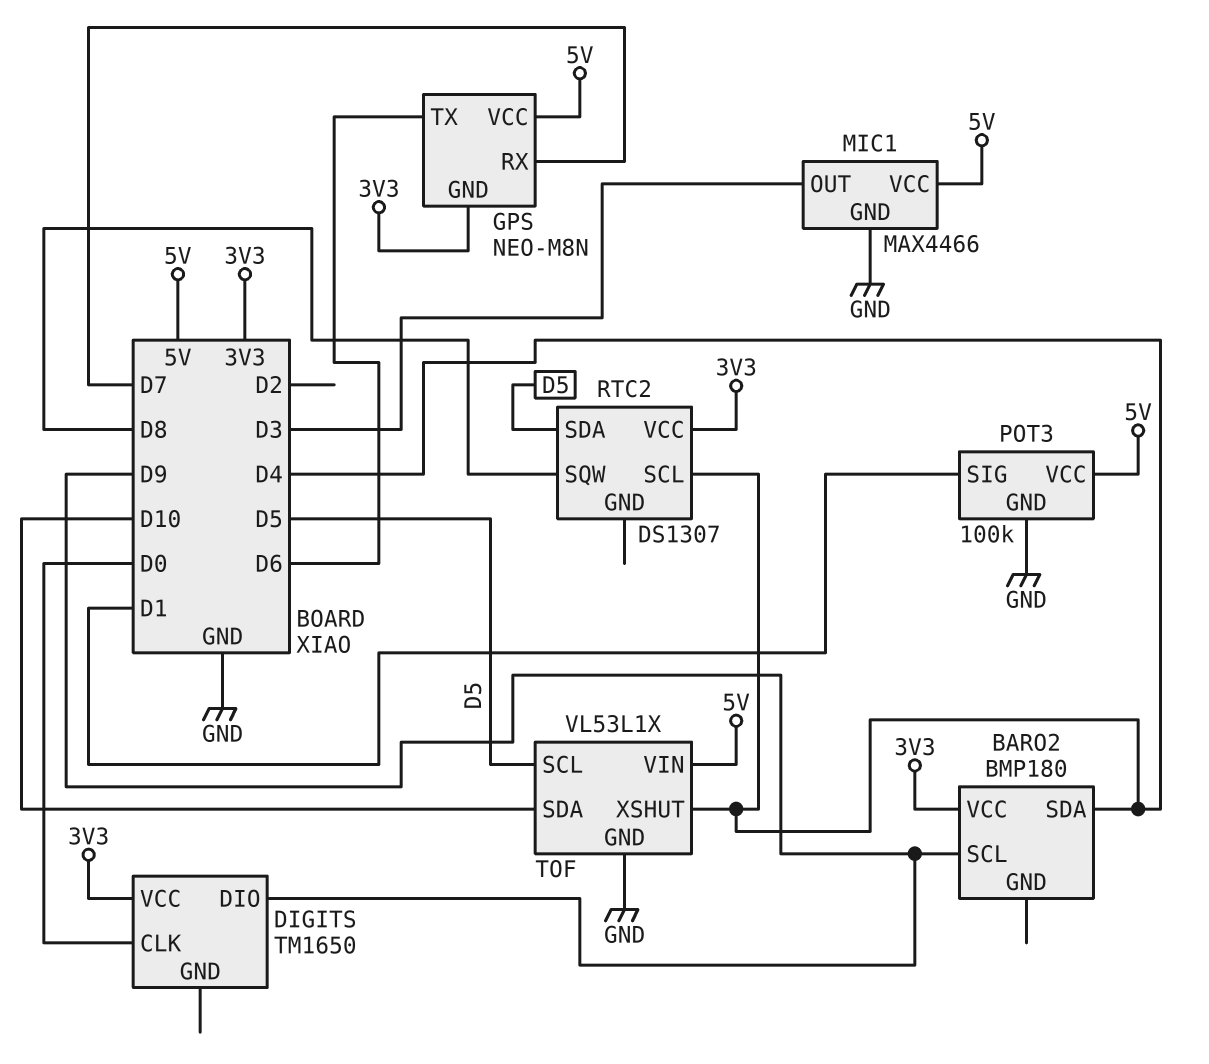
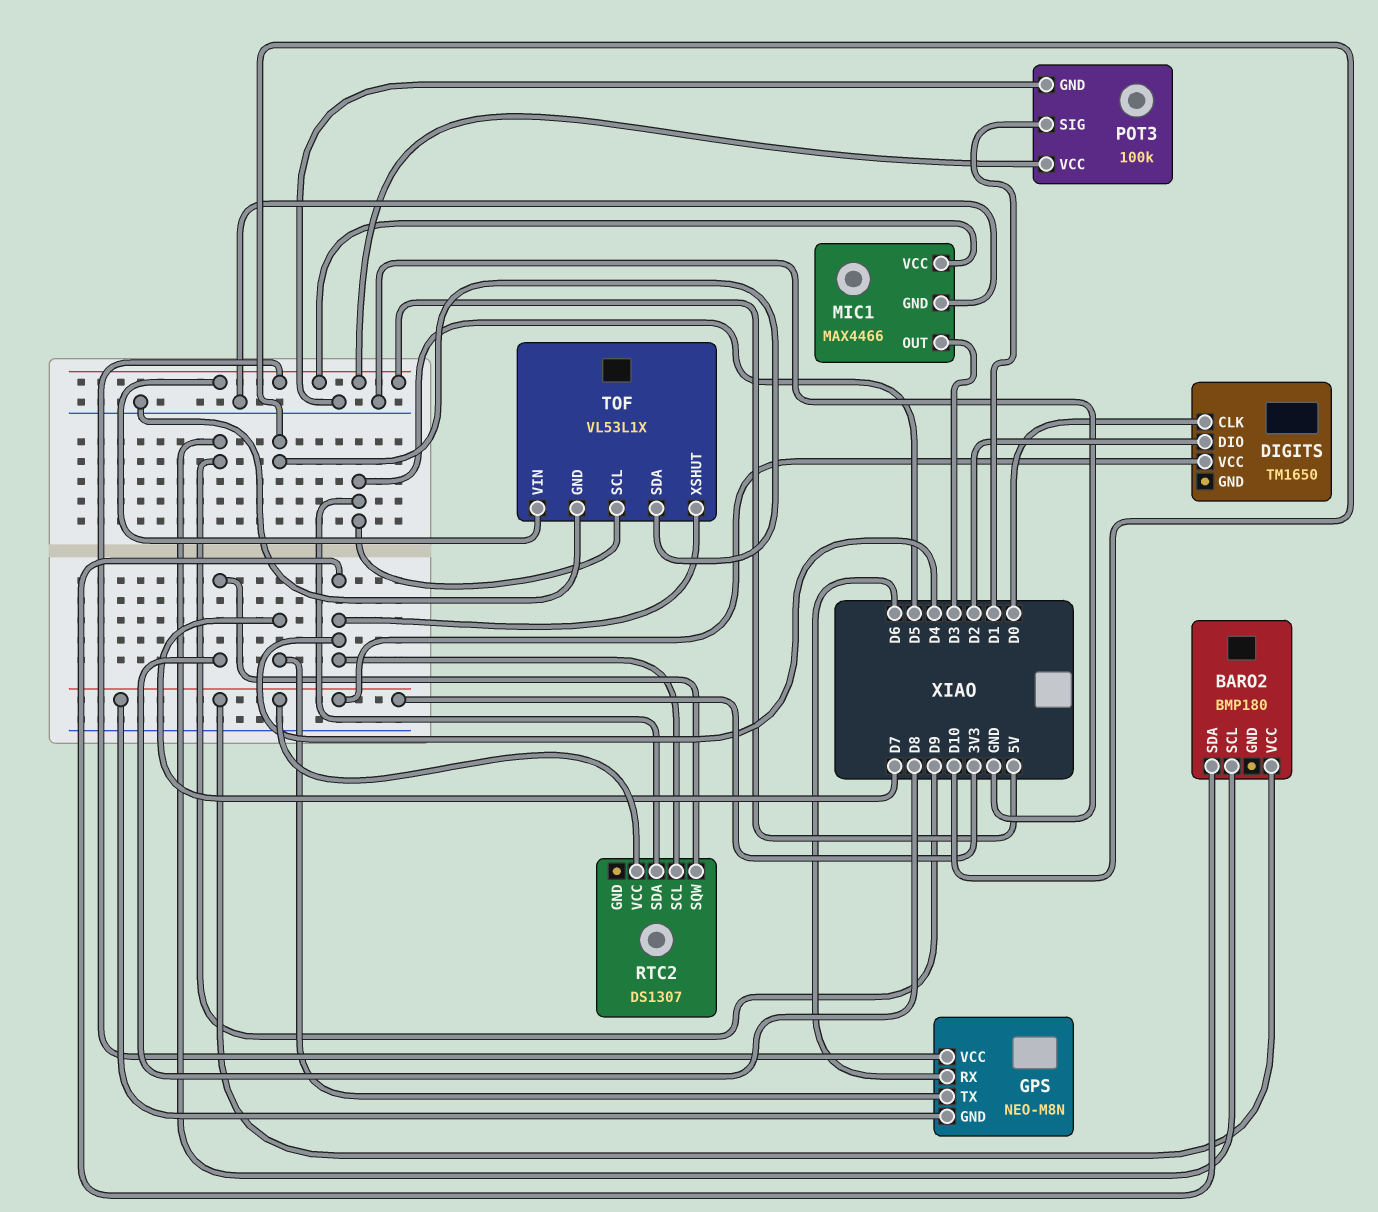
DIGITS pin DIO: D9 -> D2
GPS pin RX: D7 -> D6
GPS pin TX: D6 -> D7

